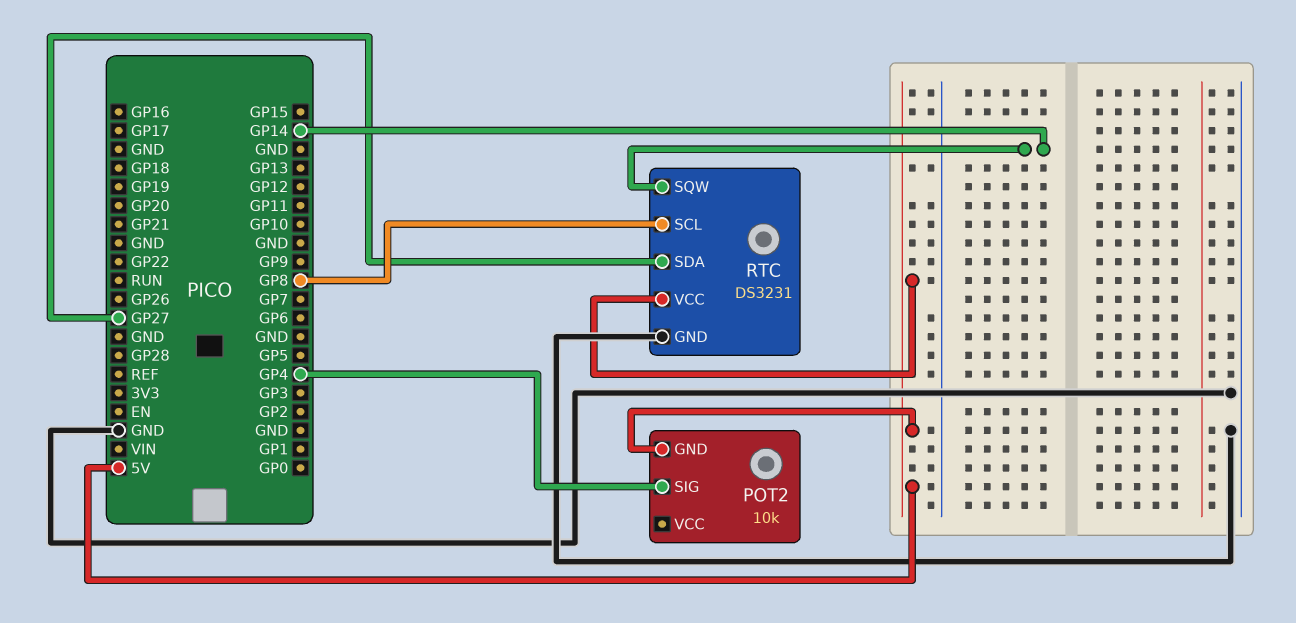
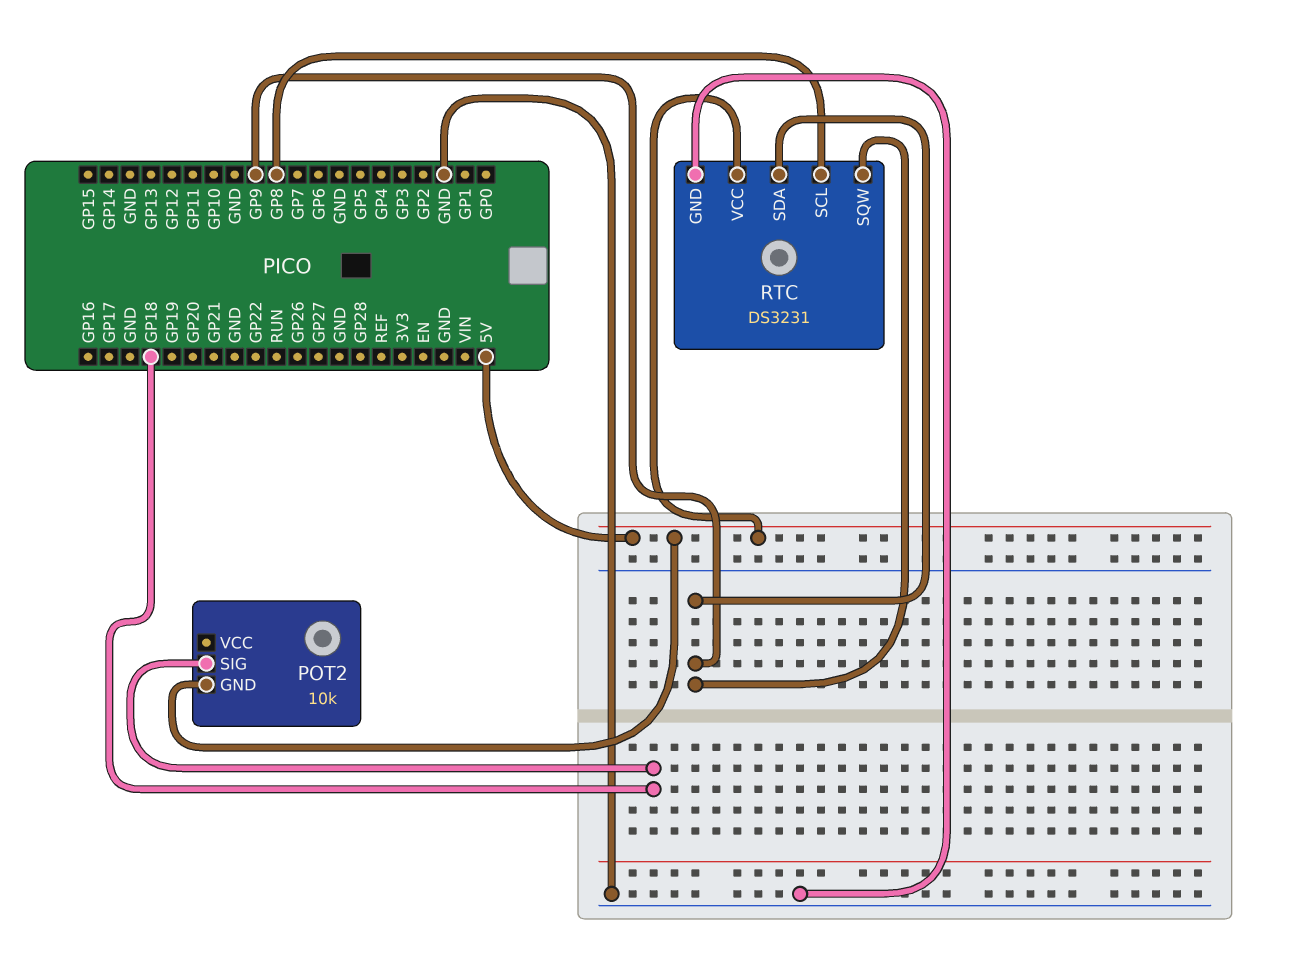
POT2 pin SIG: GP4 -> GP18
RTC pin SDA: GP27 -> GP9
RTC pin SQW: GP14 -> GP9

